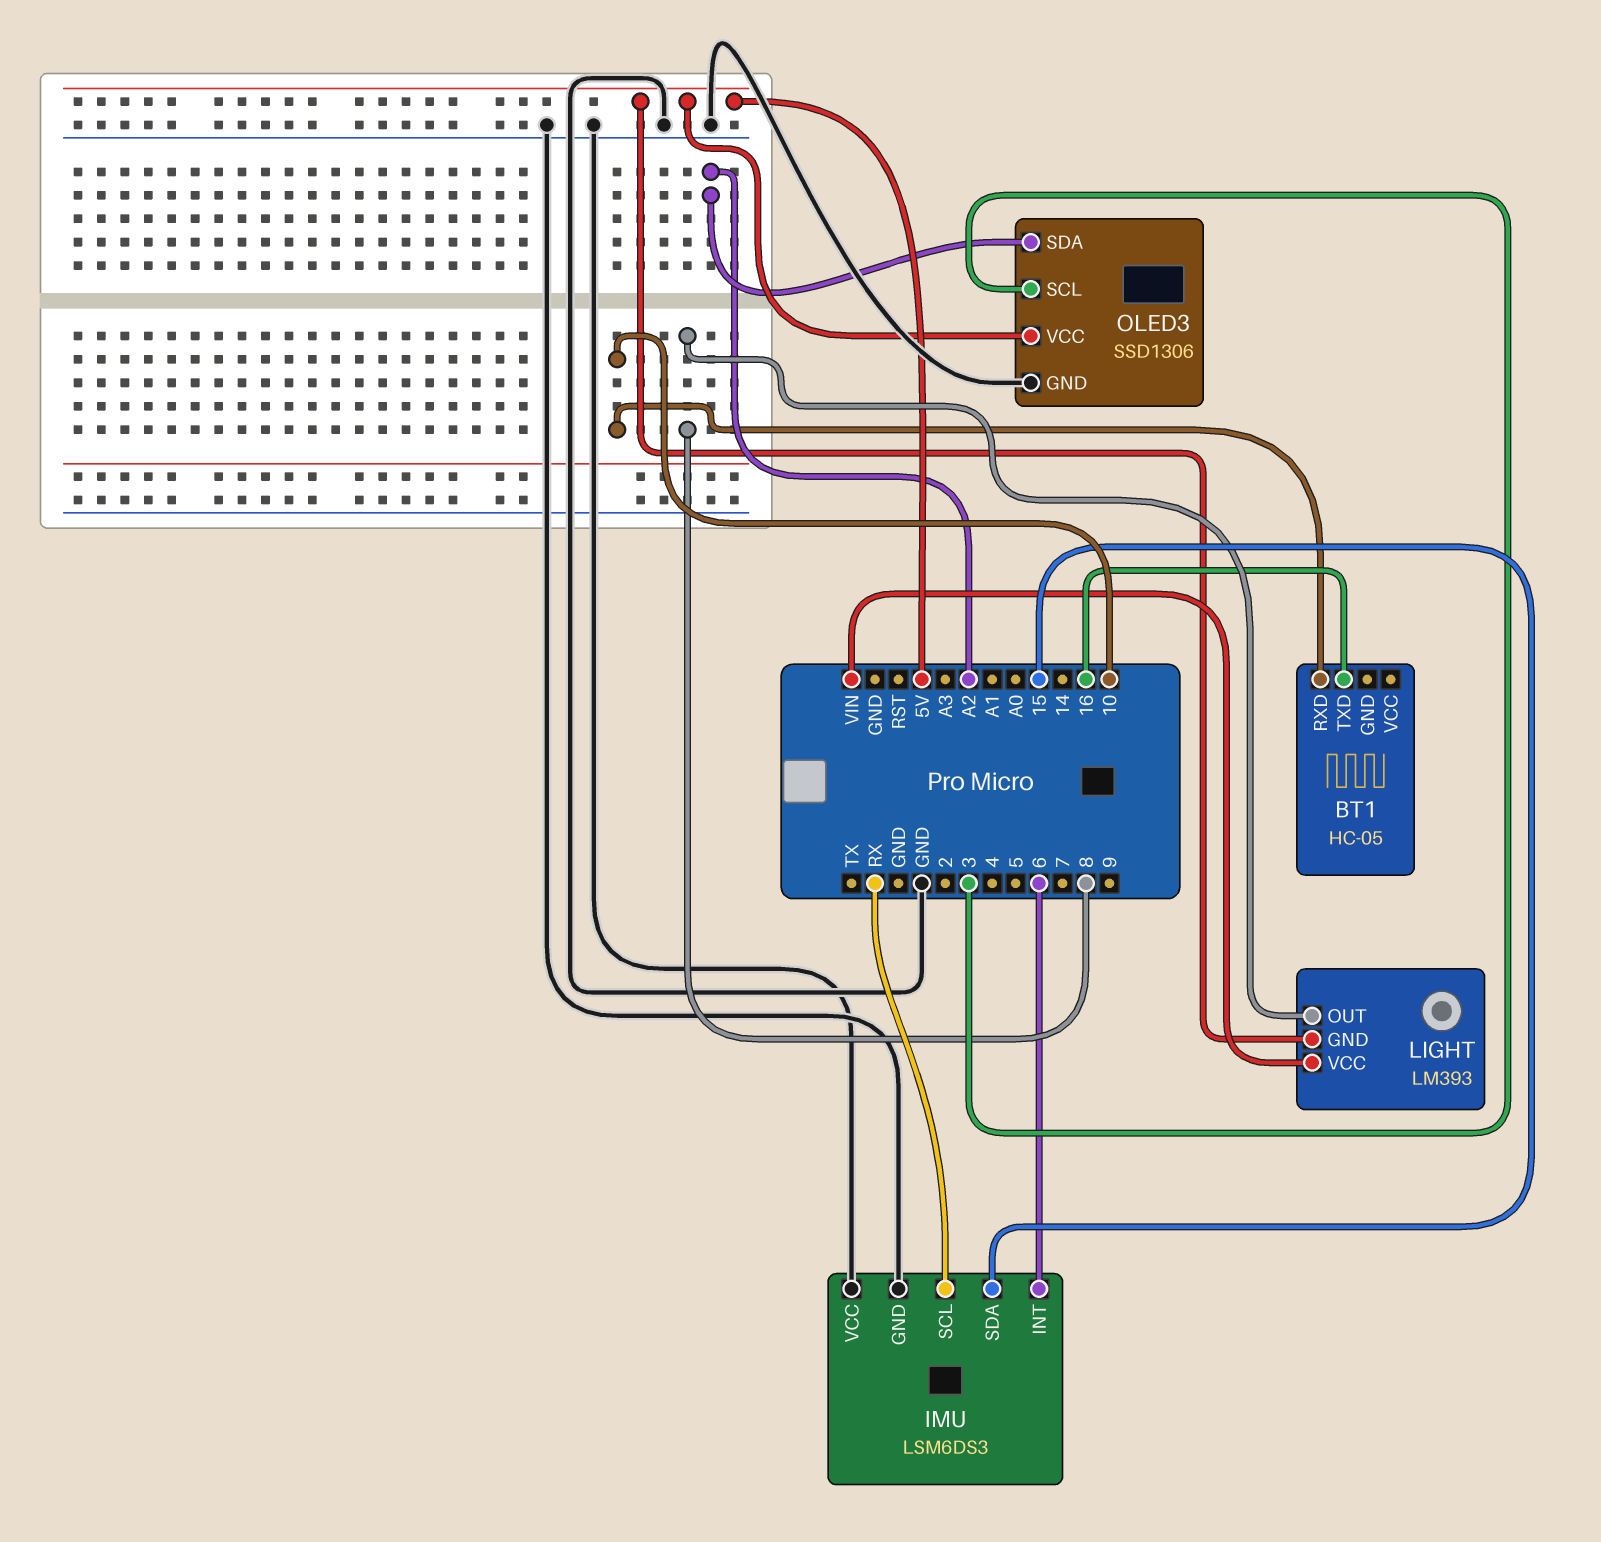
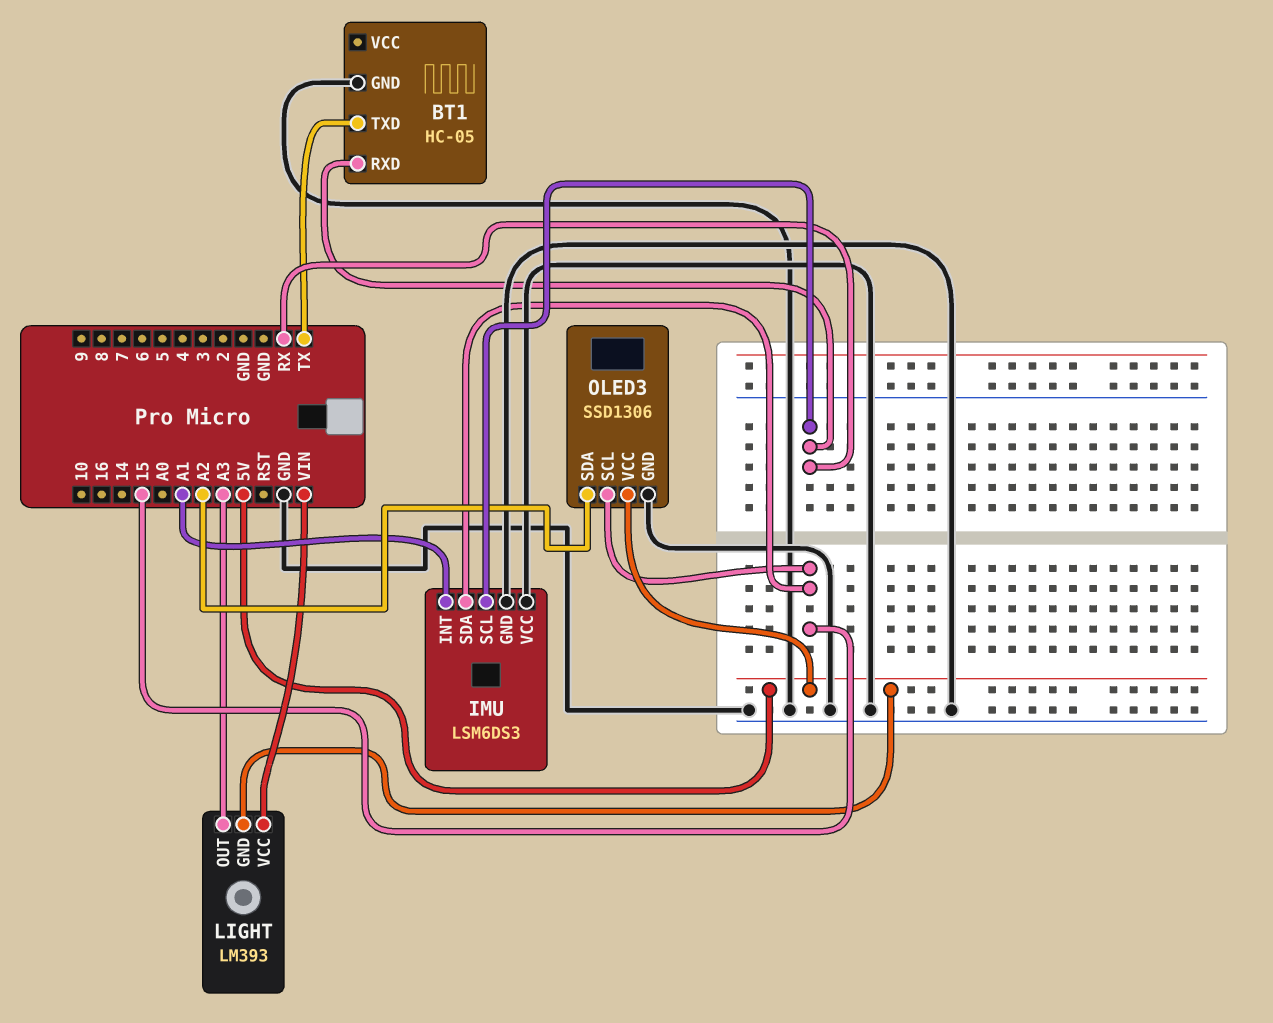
BT1 pin GND: none -> GND
BT1 pin RXD: 10 -> RX
BT1 pin TXD: 16 -> TX
IMU pin INT: 6 -> A1
LIGHT pin OUT: 8 -> A3
OLED3 pin SCL: 3 -> 15

